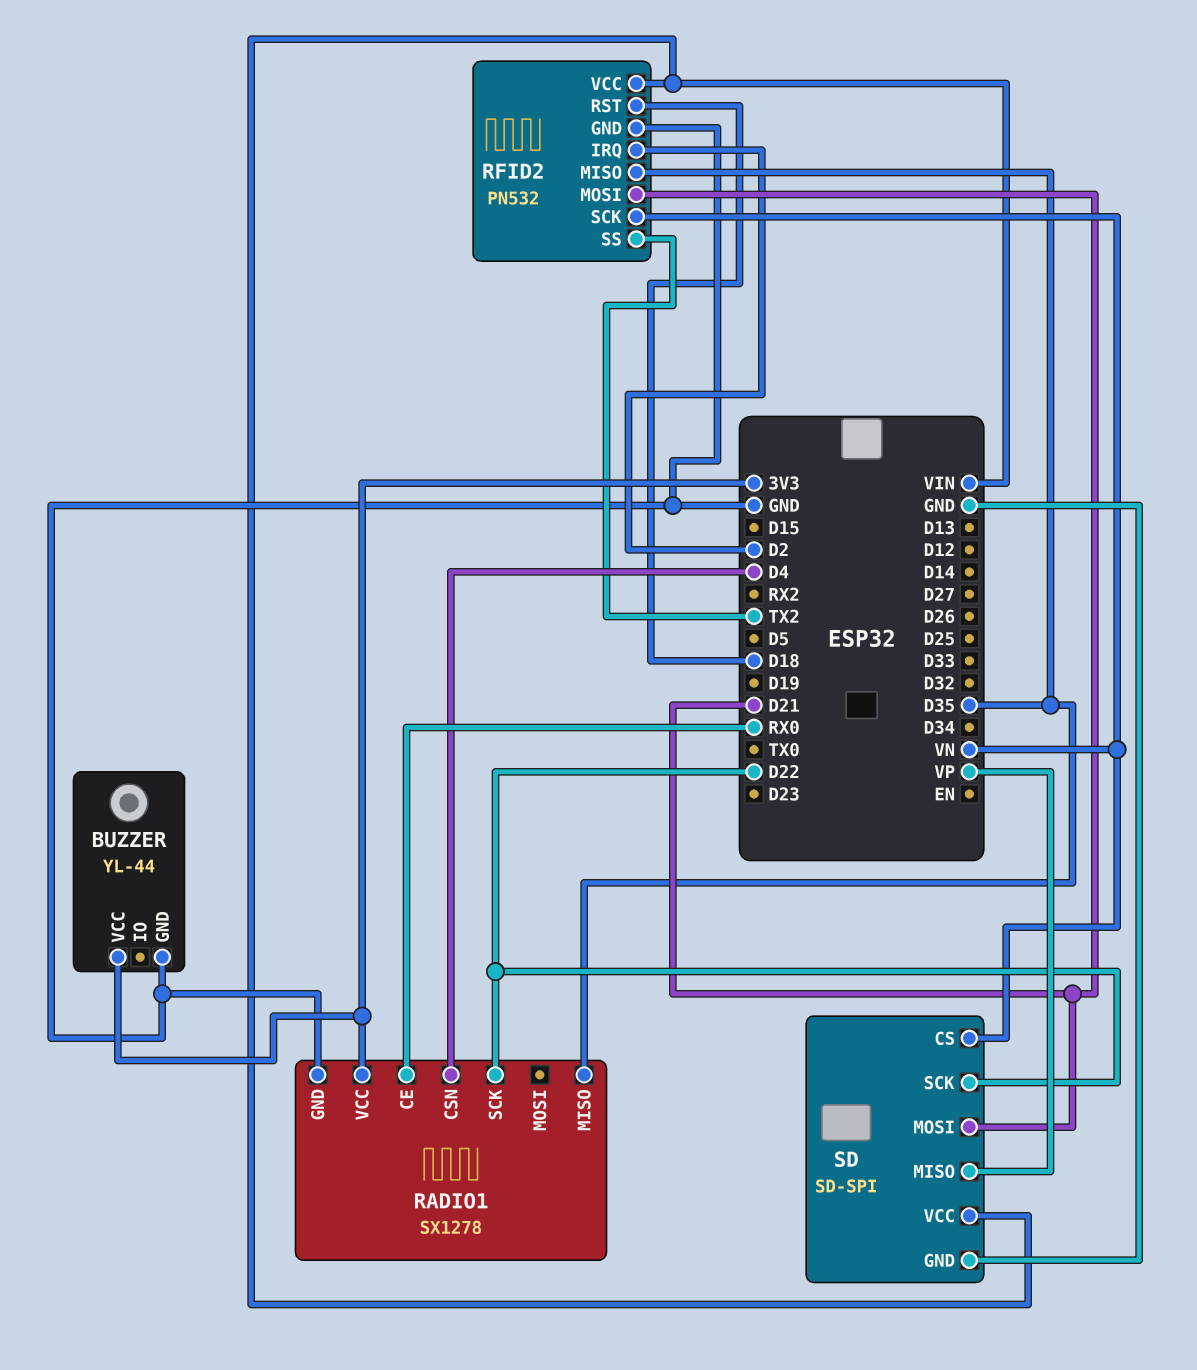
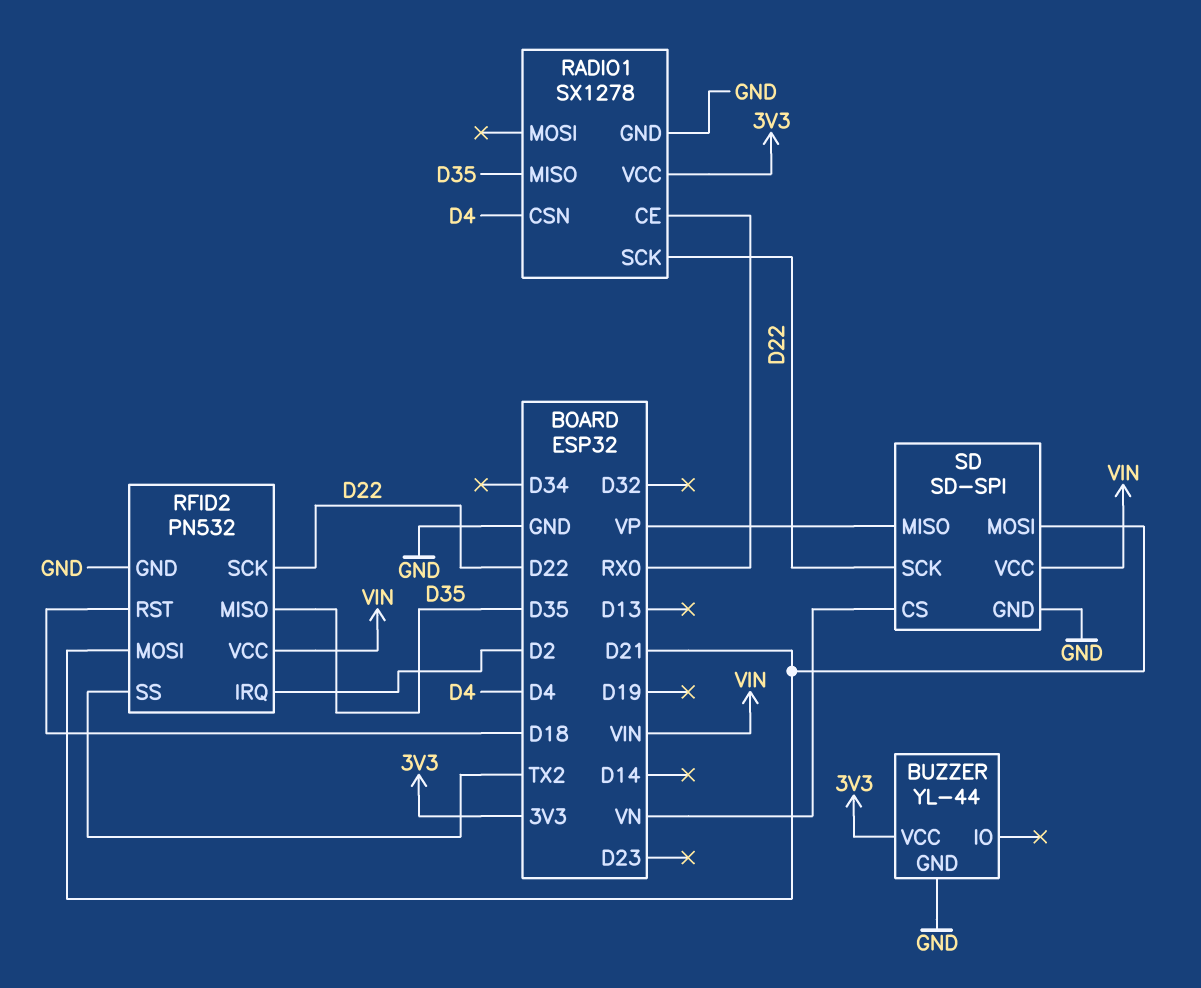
RFID2 pin SCK: VN -> D22

